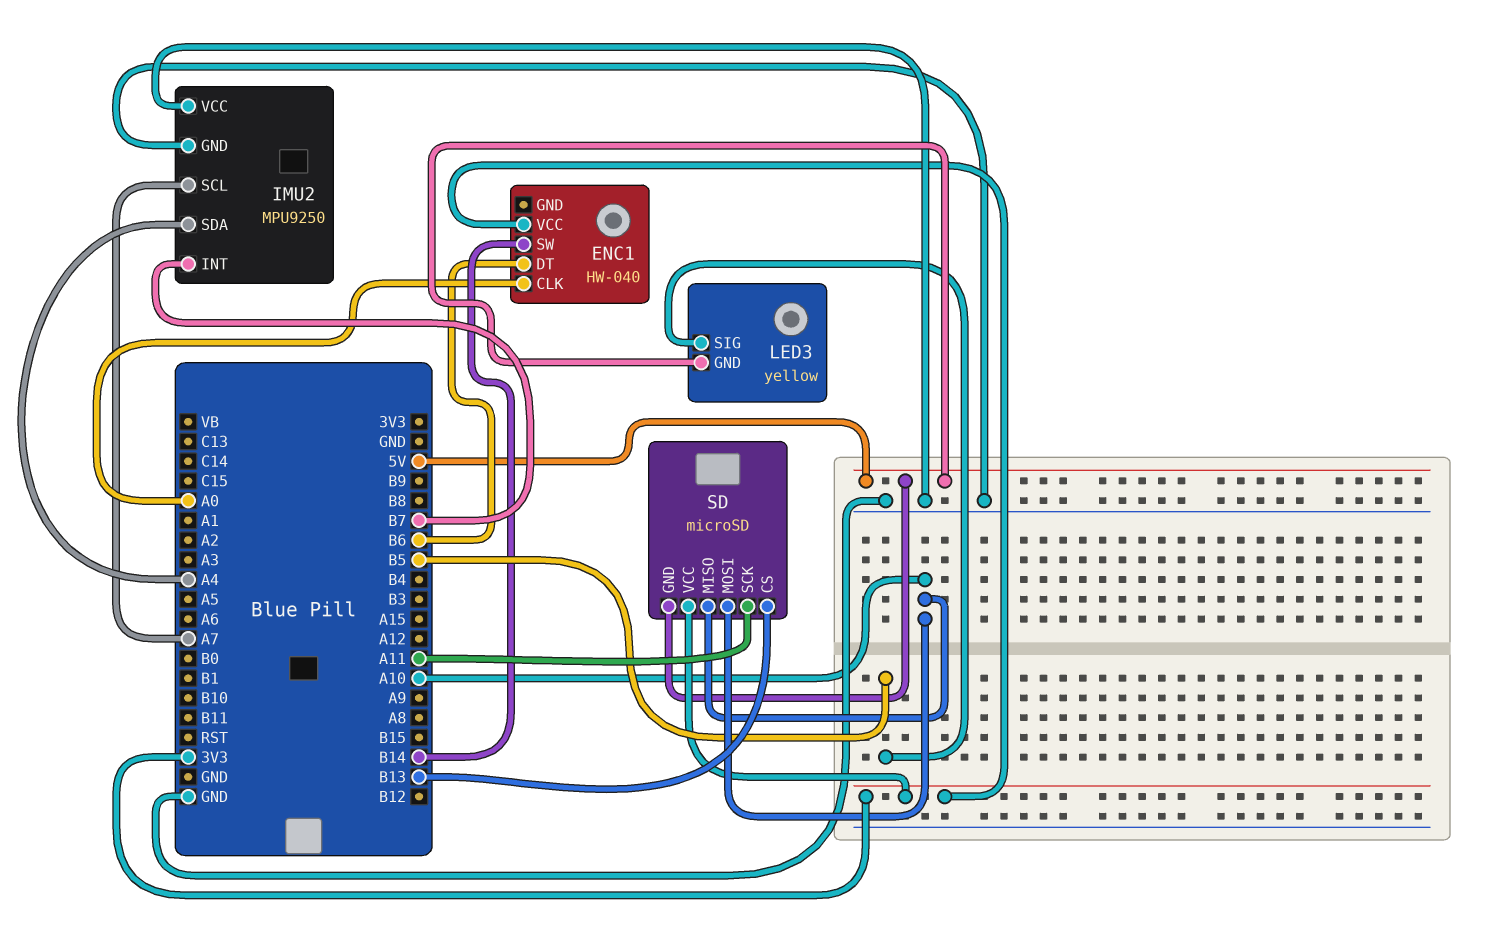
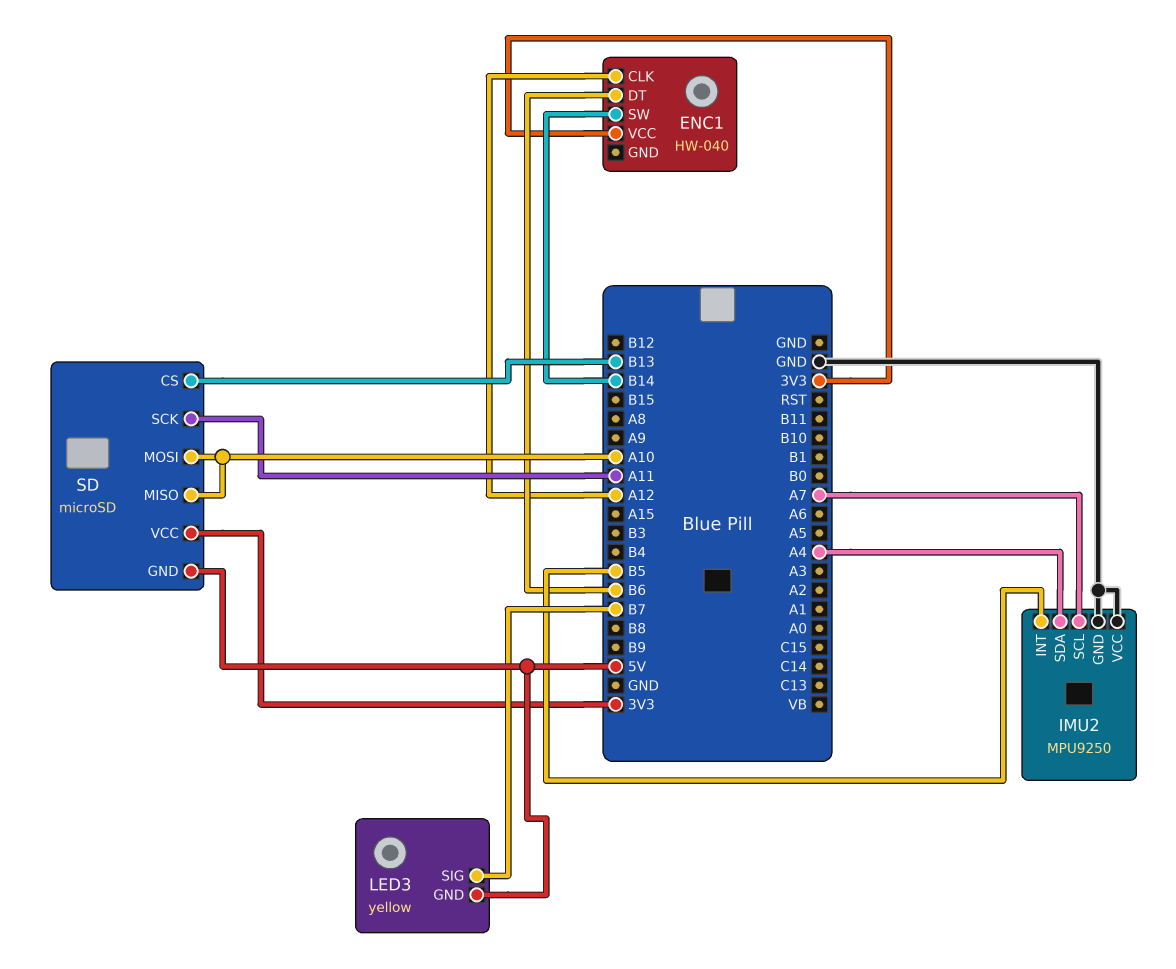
ENC1 pin CLK: A0 -> A12
IMU2 pin INT: B7 -> B5
LED3 pin SIG: B5 -> B7

